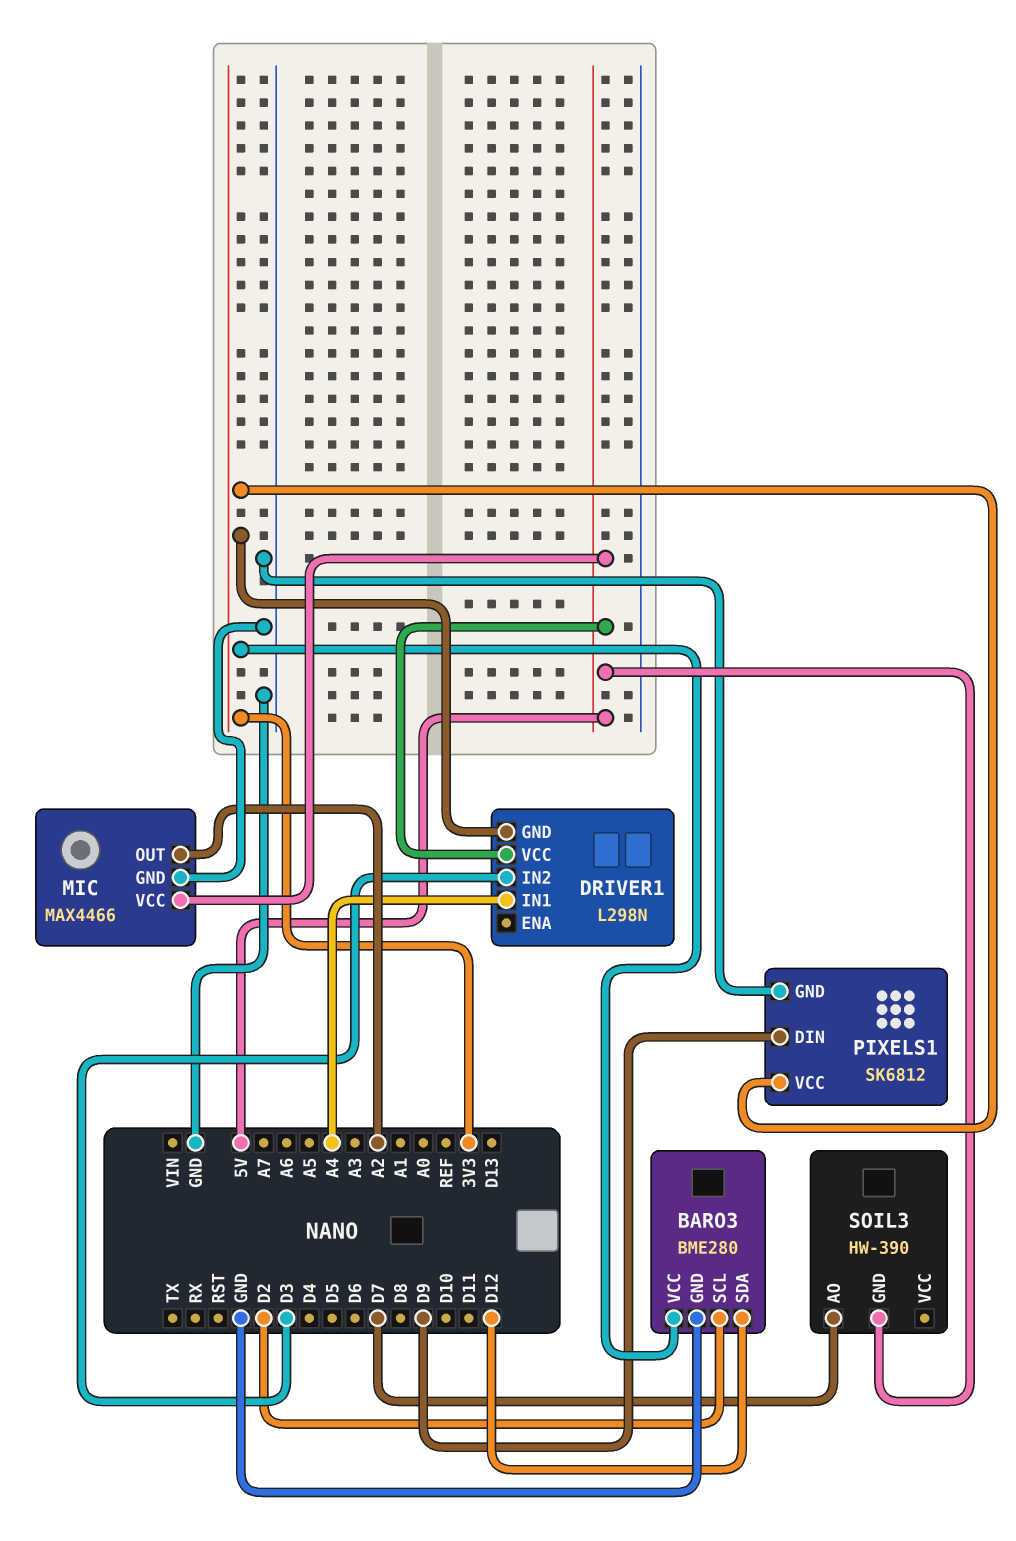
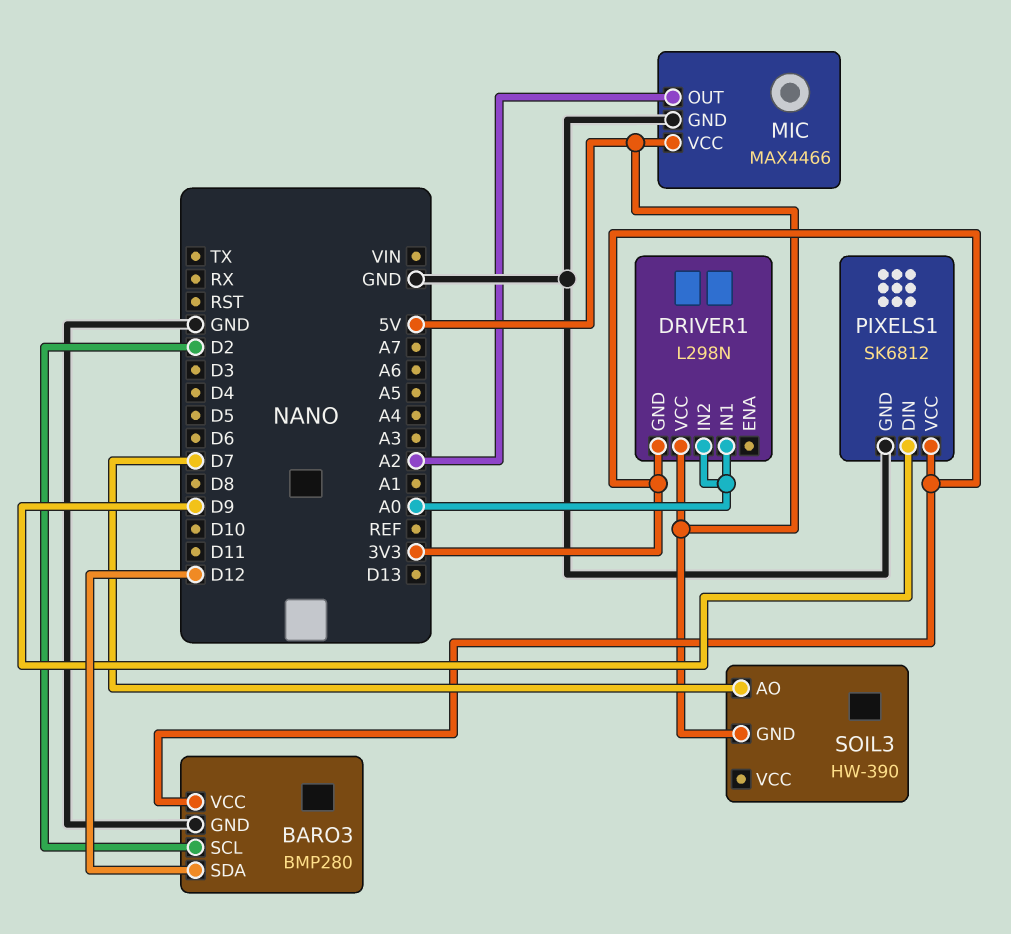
BARO3: BME280 -> BMP280
DRIVER1 pin IN1: A4 -> A0
DRIVER1 pin IN2: D3 -> A0

